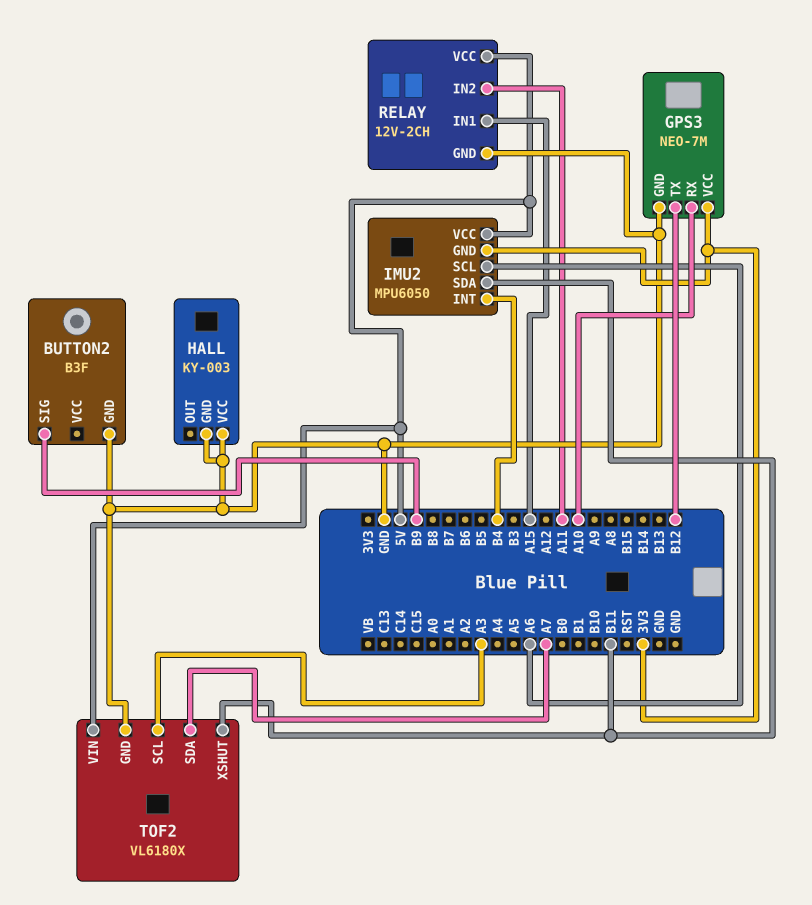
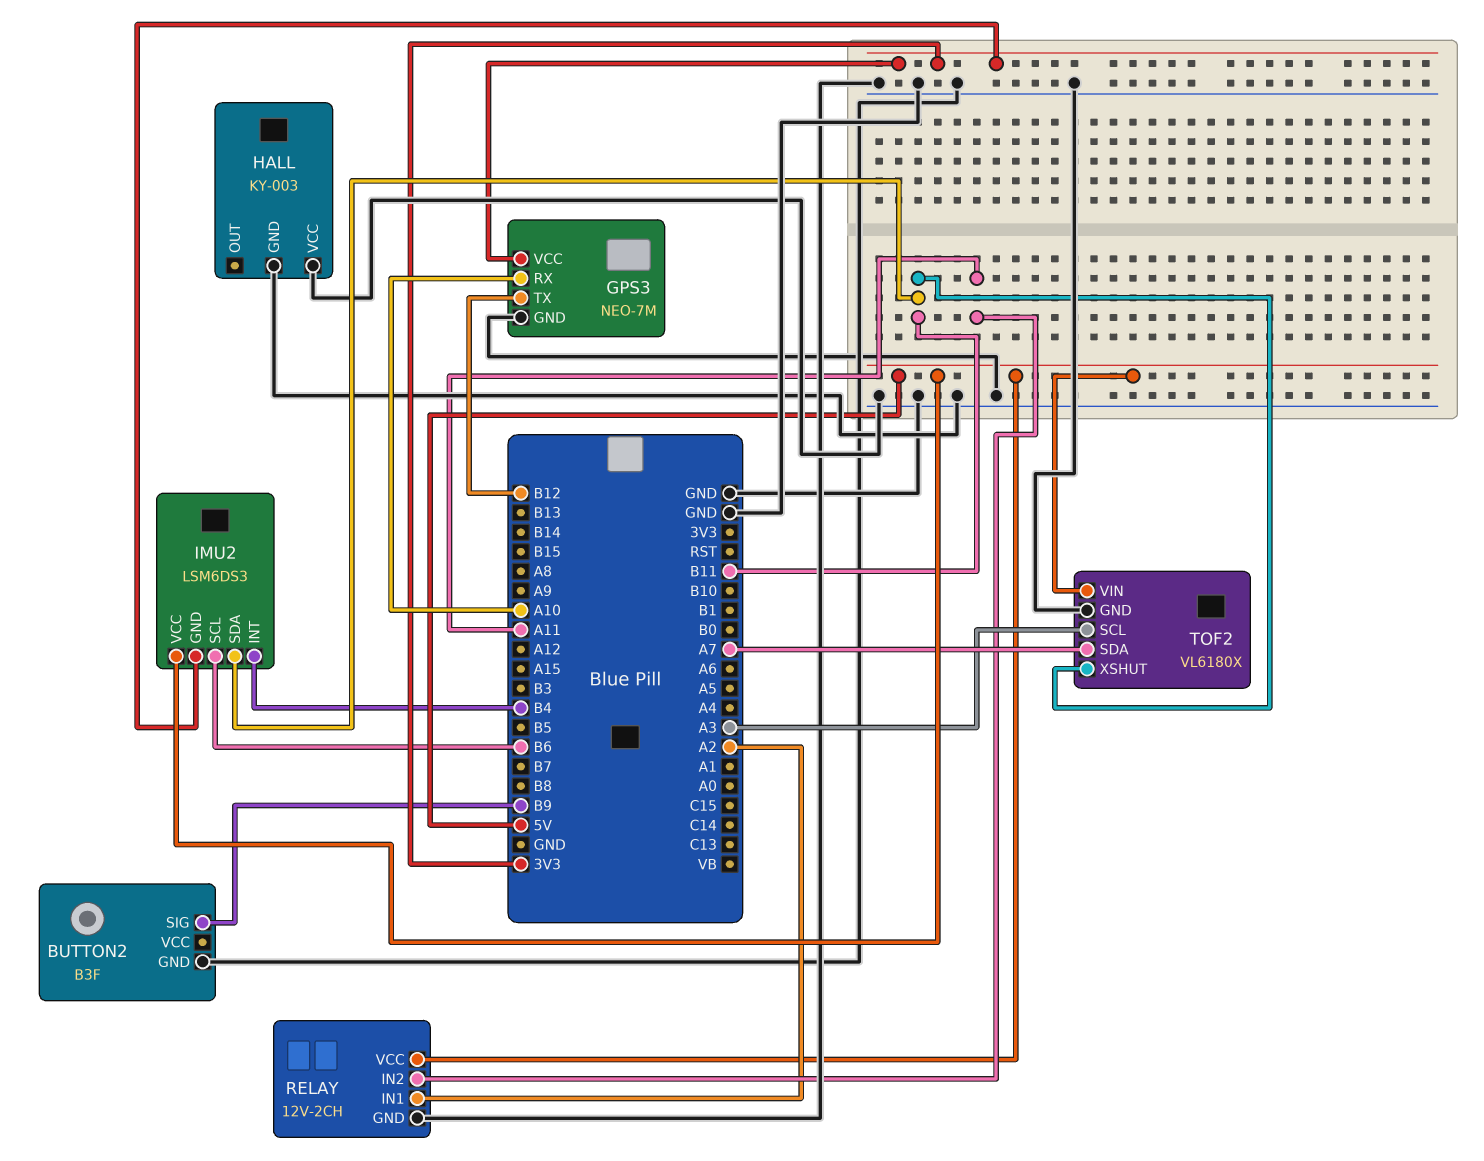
IMU2: MPU6050 -> LSM6DS3
IMU2 pin SCL: A6 -> B6
RELAY pin IN1: A15 -> A2

